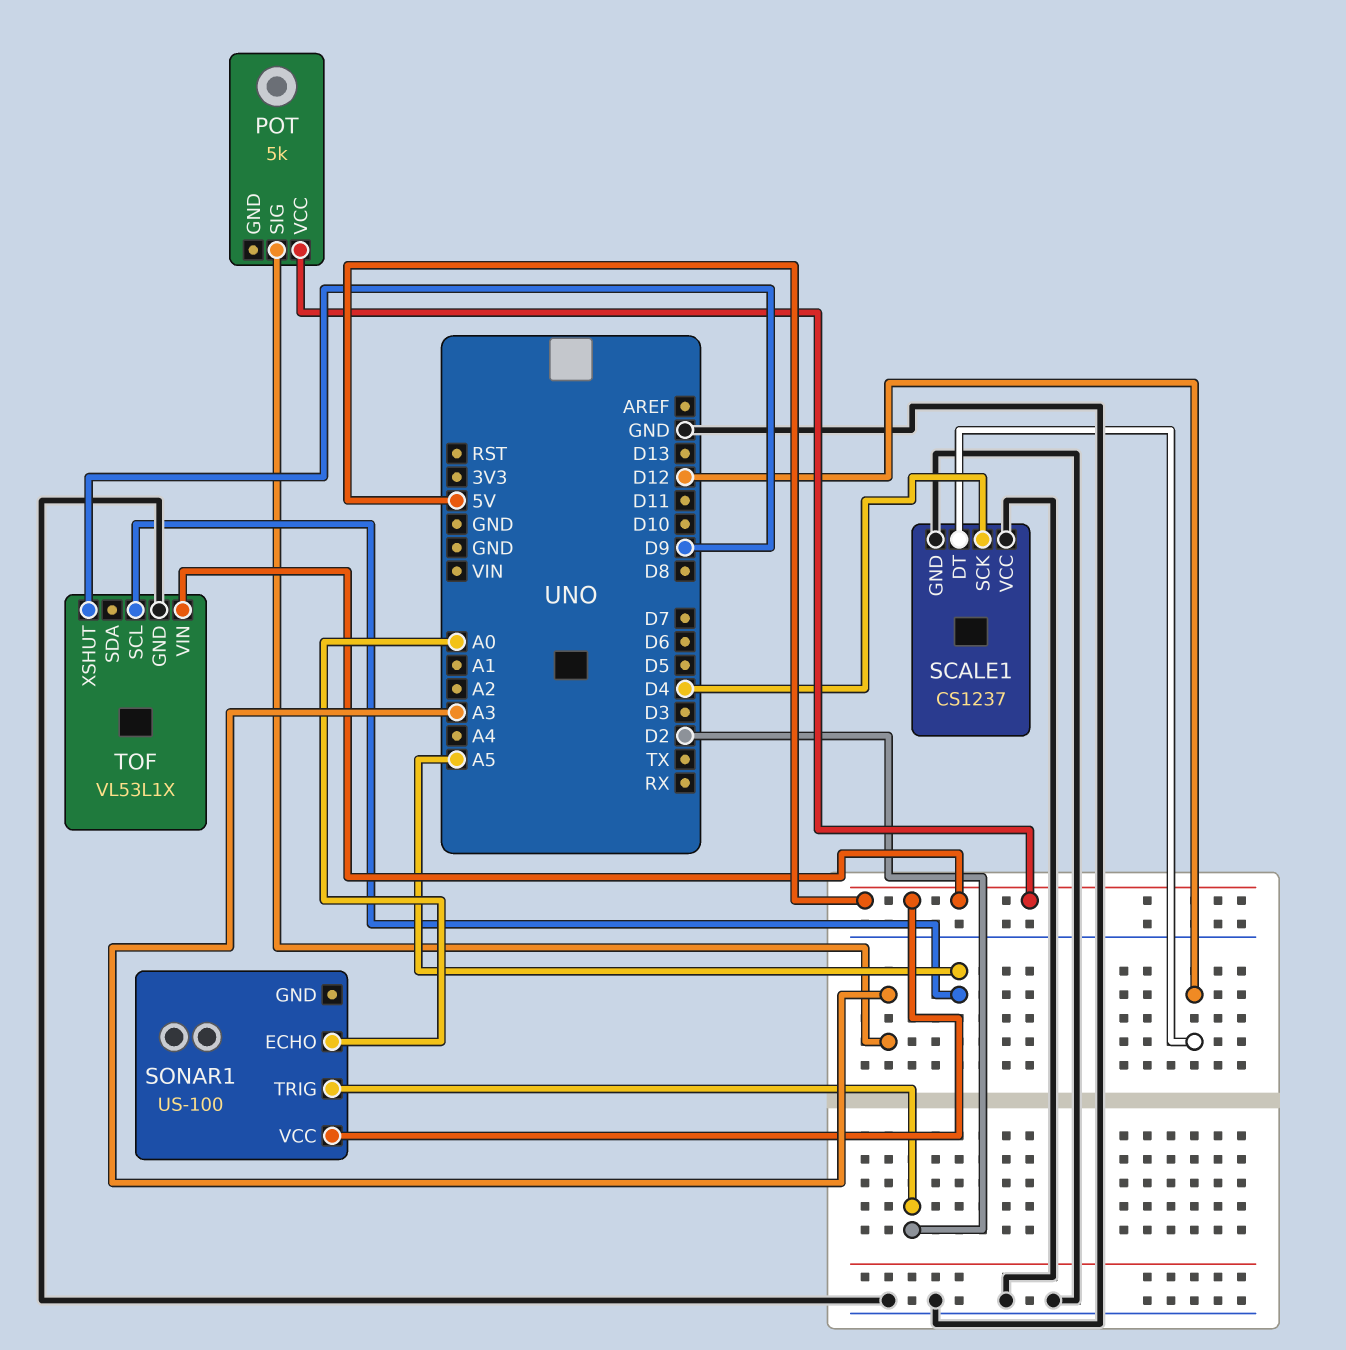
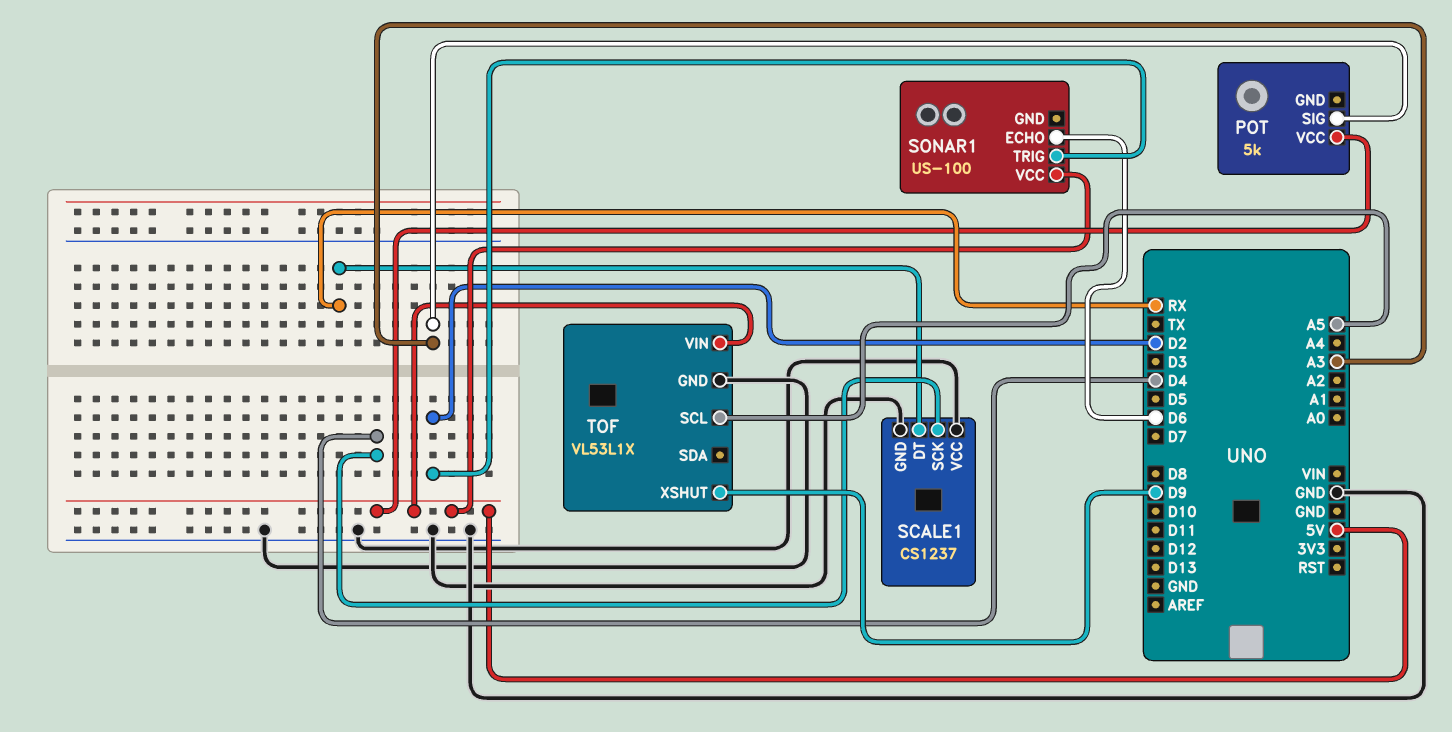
SCALE1 pin DT: D12 -> RX
SONAR1 pin ECHO: A0 -> D6

